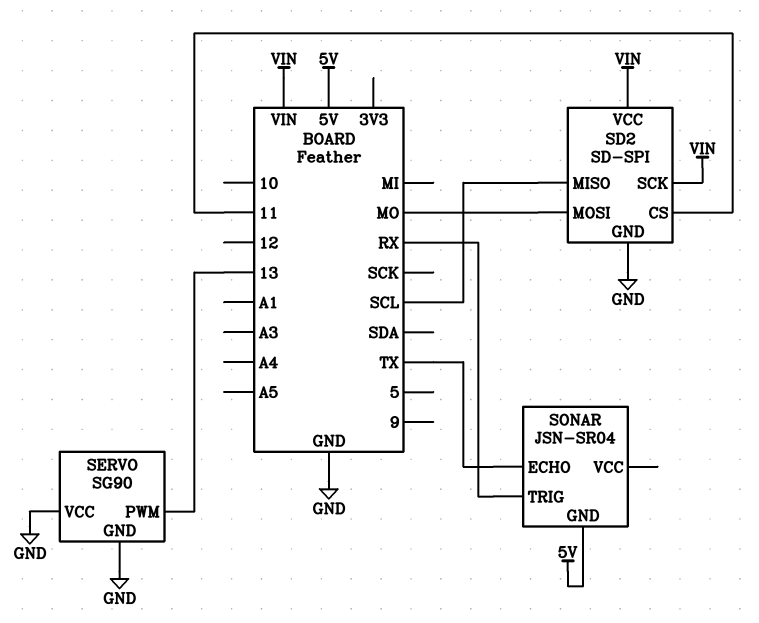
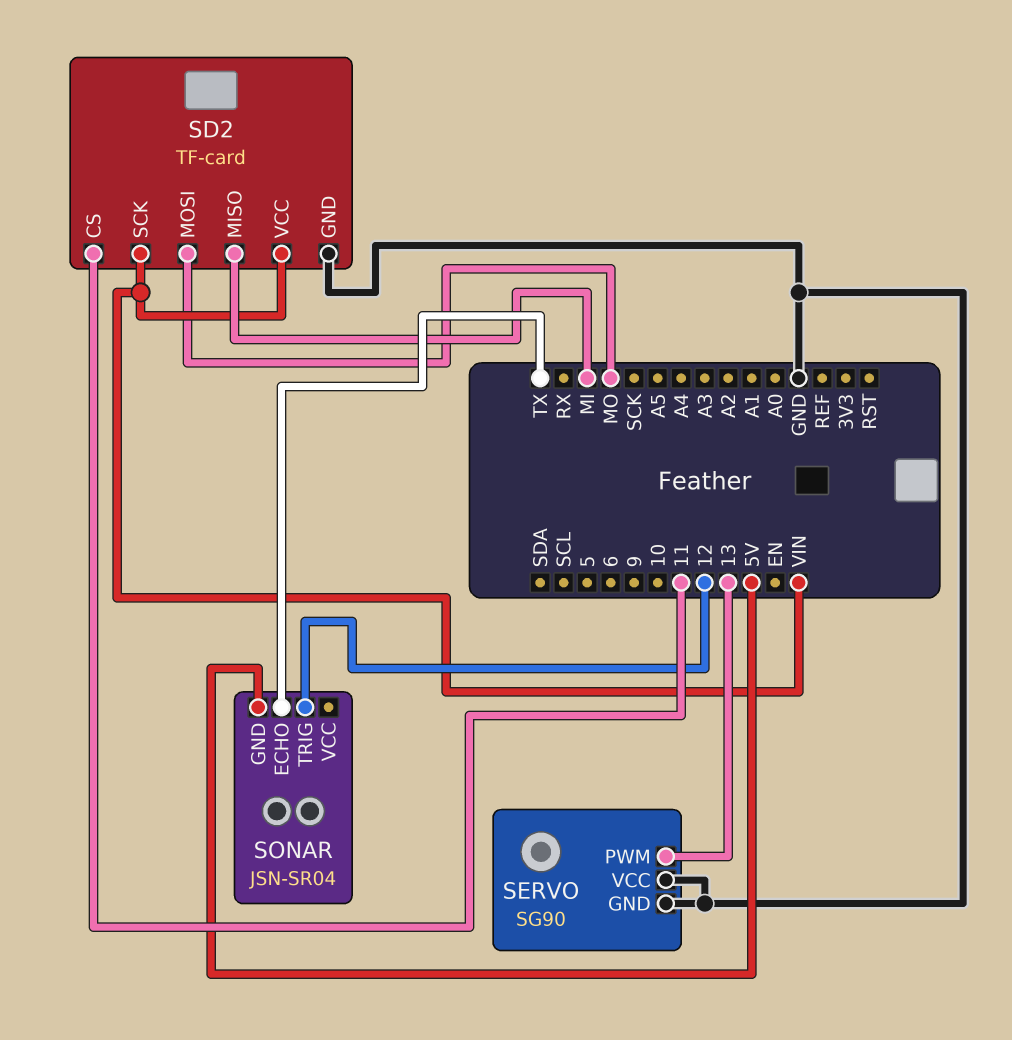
SD2: SD-SPI -> TF-card
SD2 pin MISO: SCL -> MI
SONAR pin TRIG: RX -> 12

